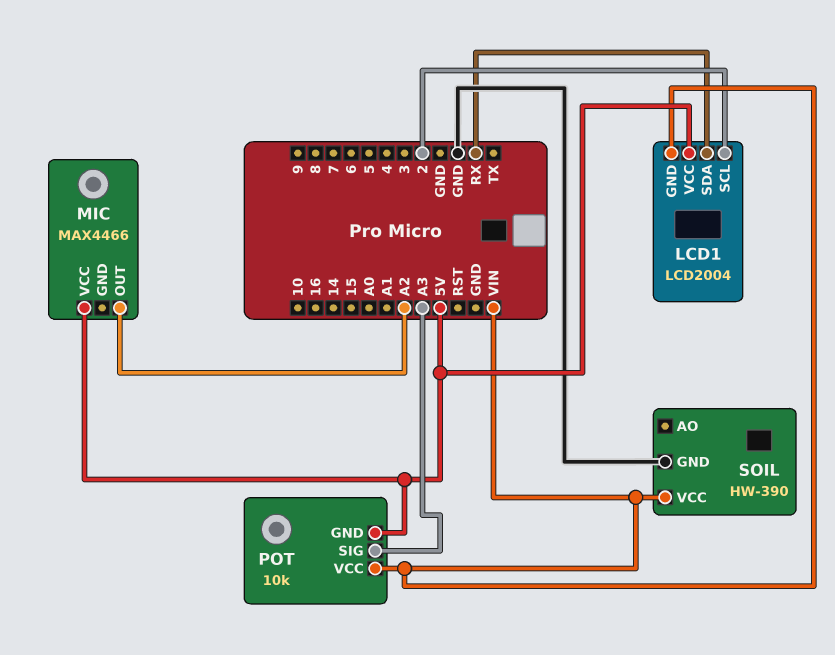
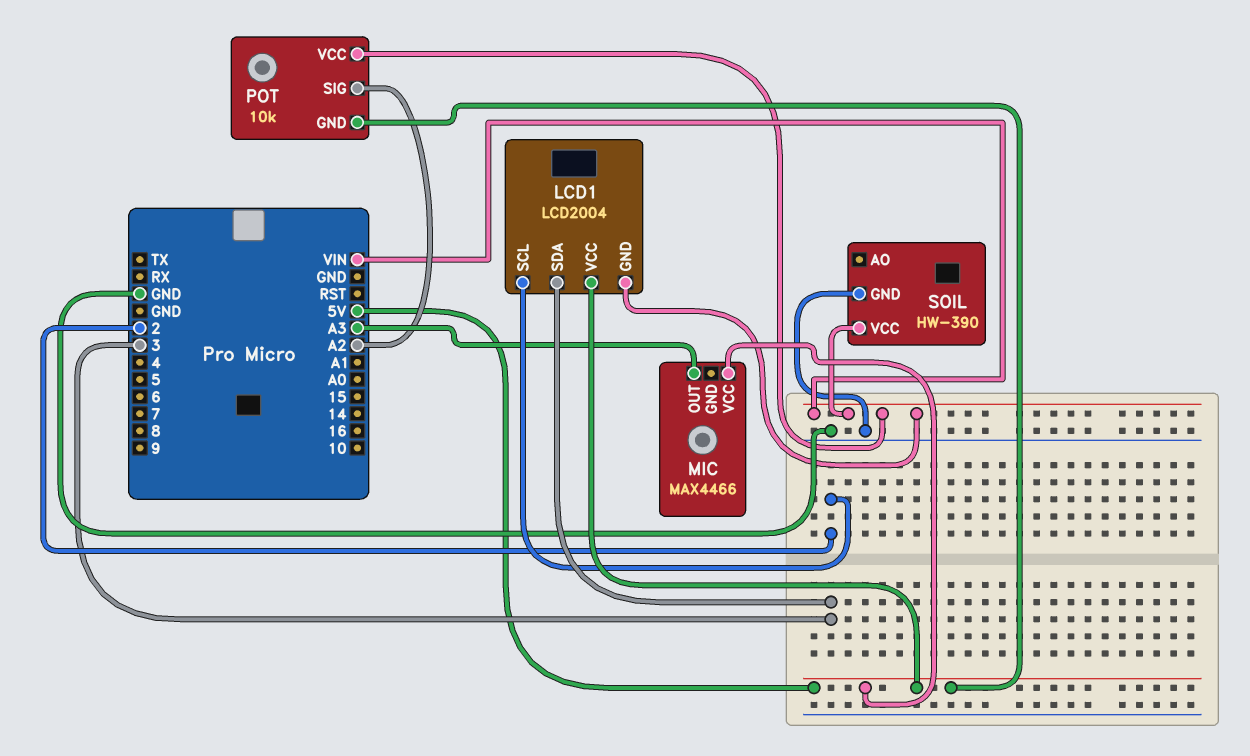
LCD1 pin SDA: RX -> 3
MIC pin OUT: A2 -> A3
POT pin SIG: A3 -> A2

